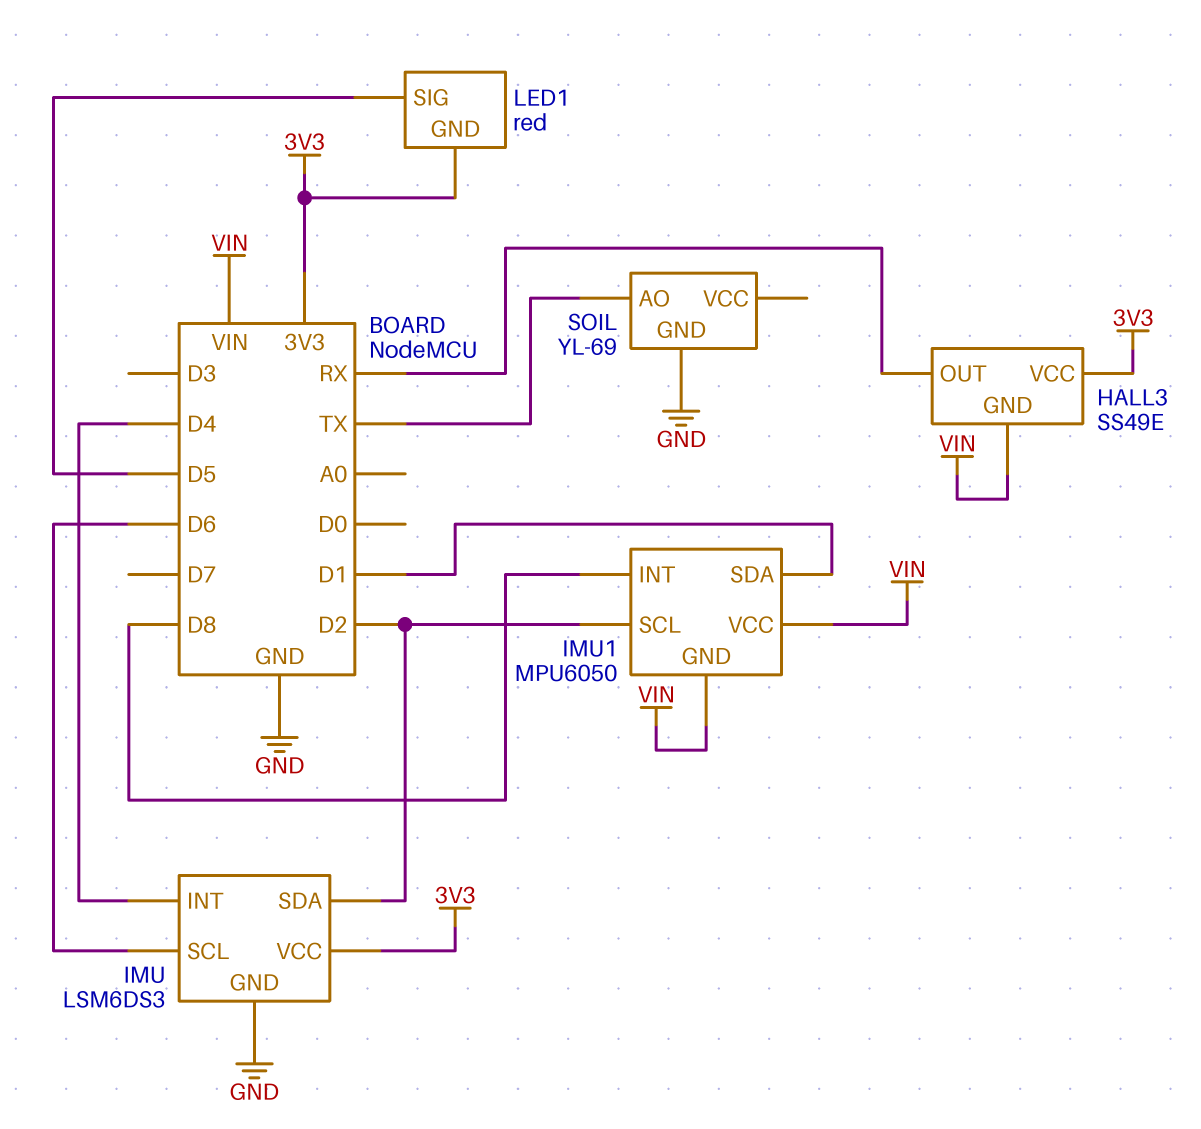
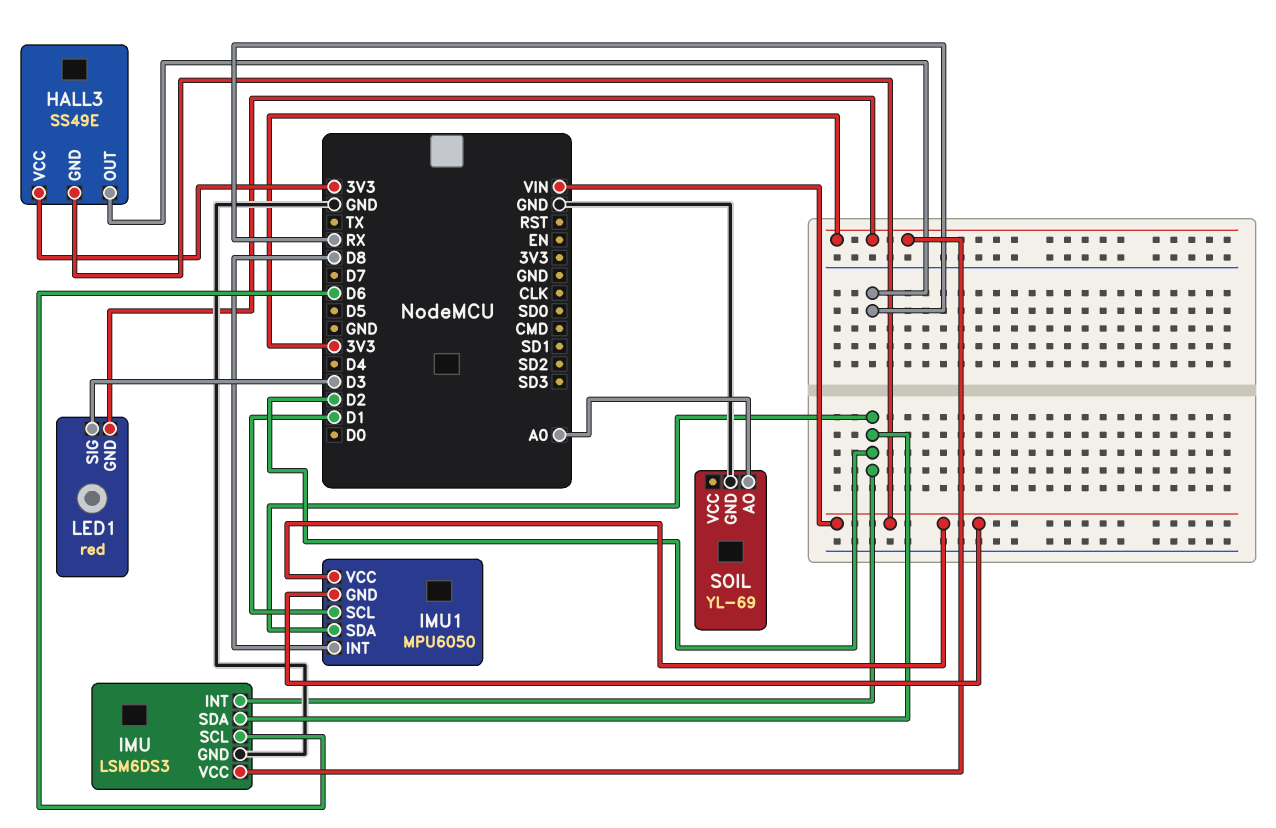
IMU pin INT: D4 -> D2
IMU1 pin SCL: D2 -> D1
IMU1 pin SDA: D1 -> D2
LED1 pin SIG: D5 -> D3
SOIL pin AO: TX -> A0

